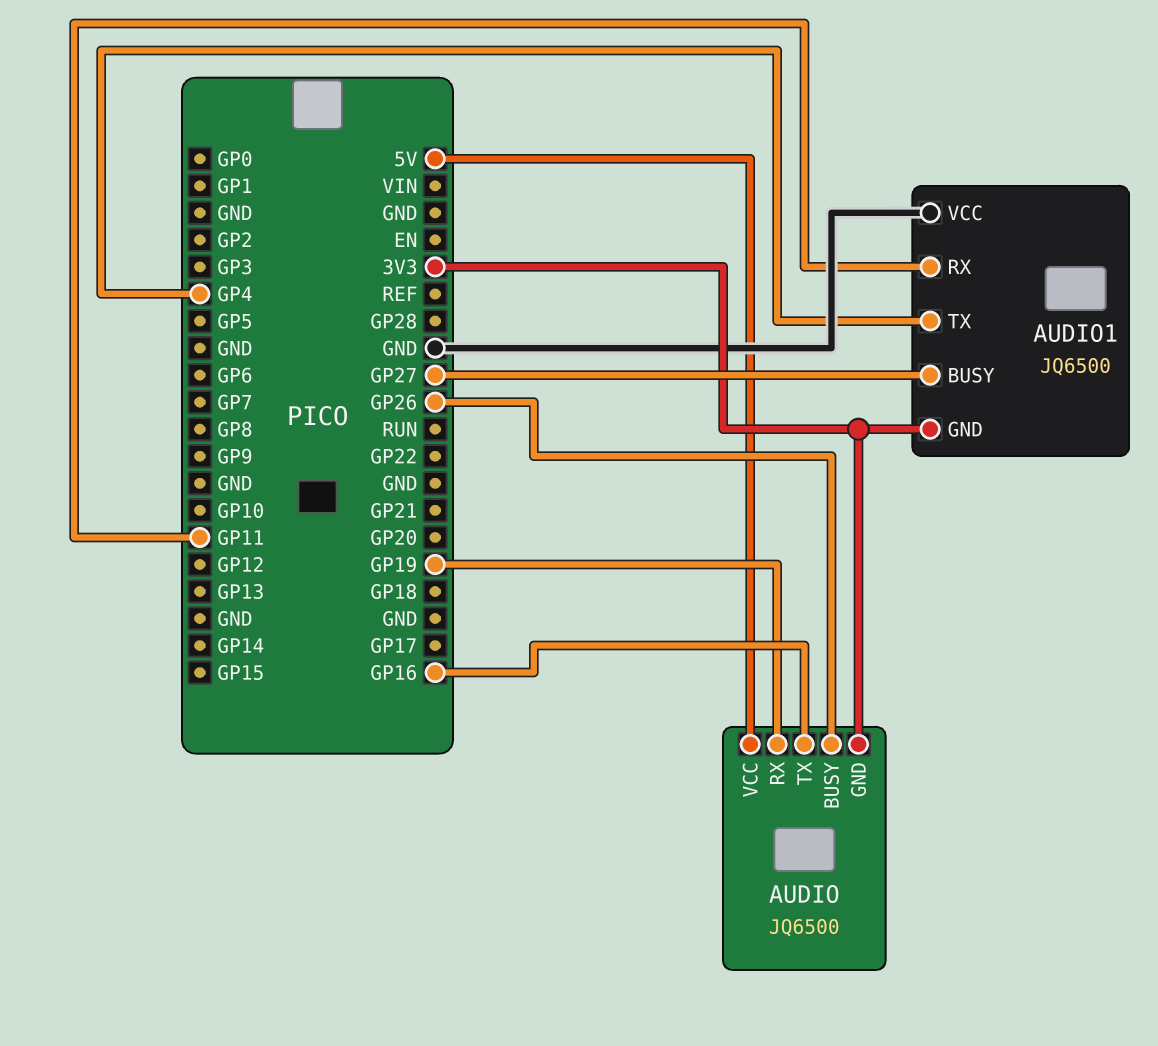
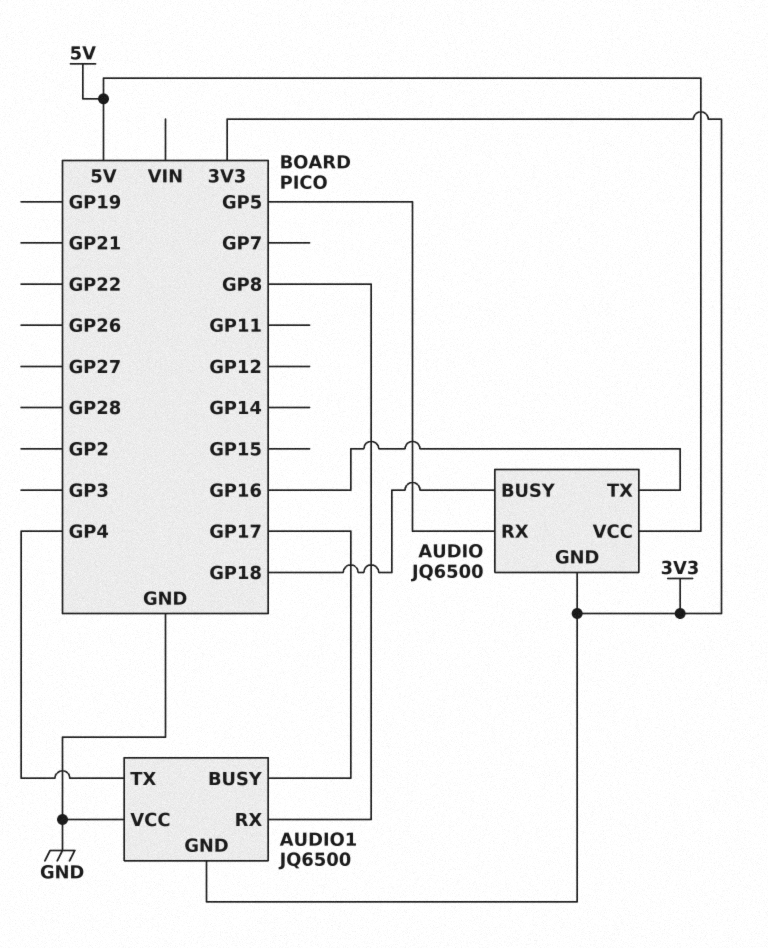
AUDIO pin BUSY: GP26 -> GP18
AUDIO pin RX: GP19 -> GP5
AUDIO1 pin BUSY: GP27 -> GP17
AUDIO1 pin RX: GP11 -> GP8

